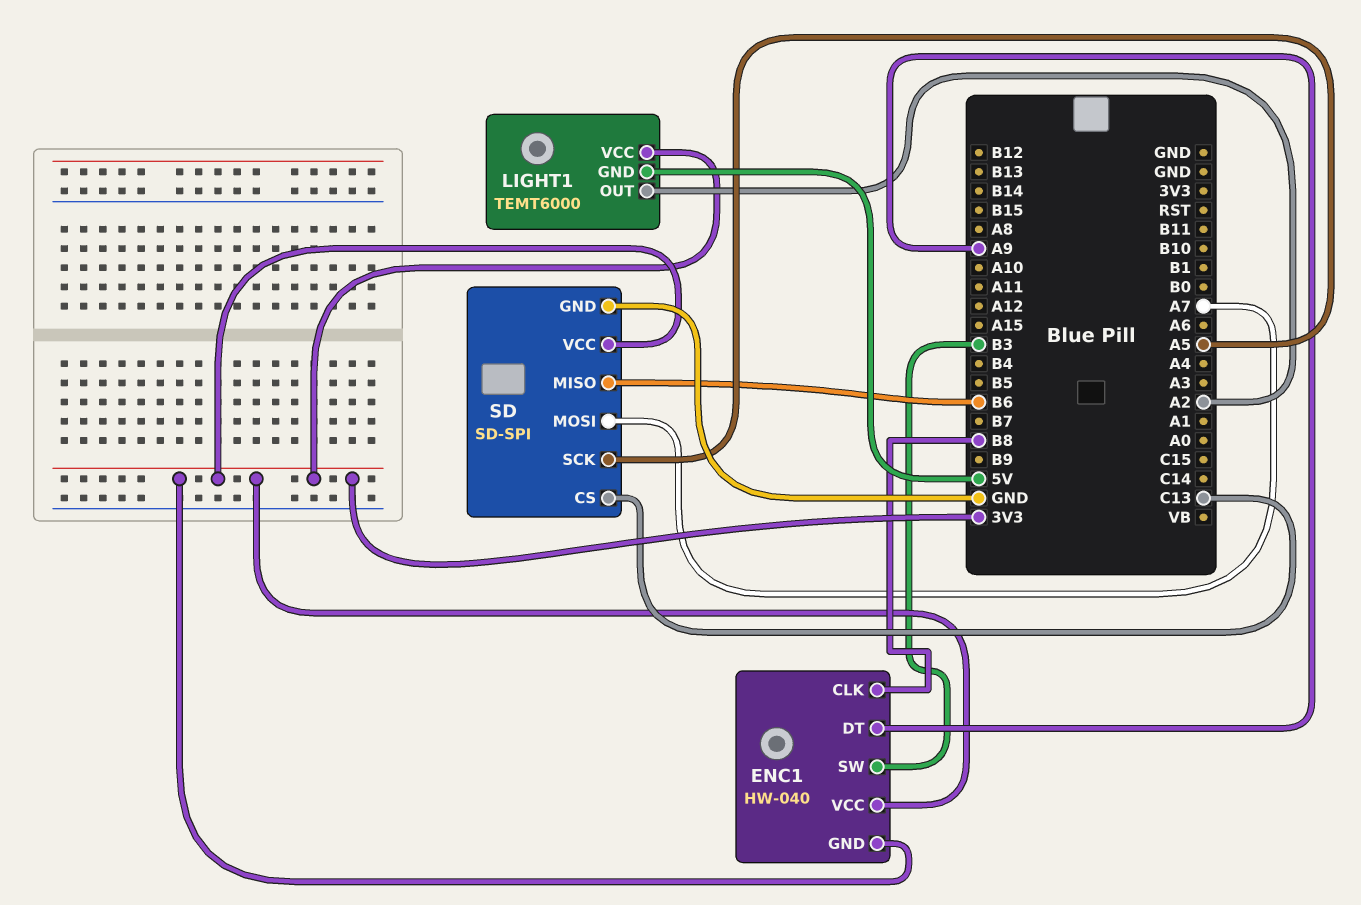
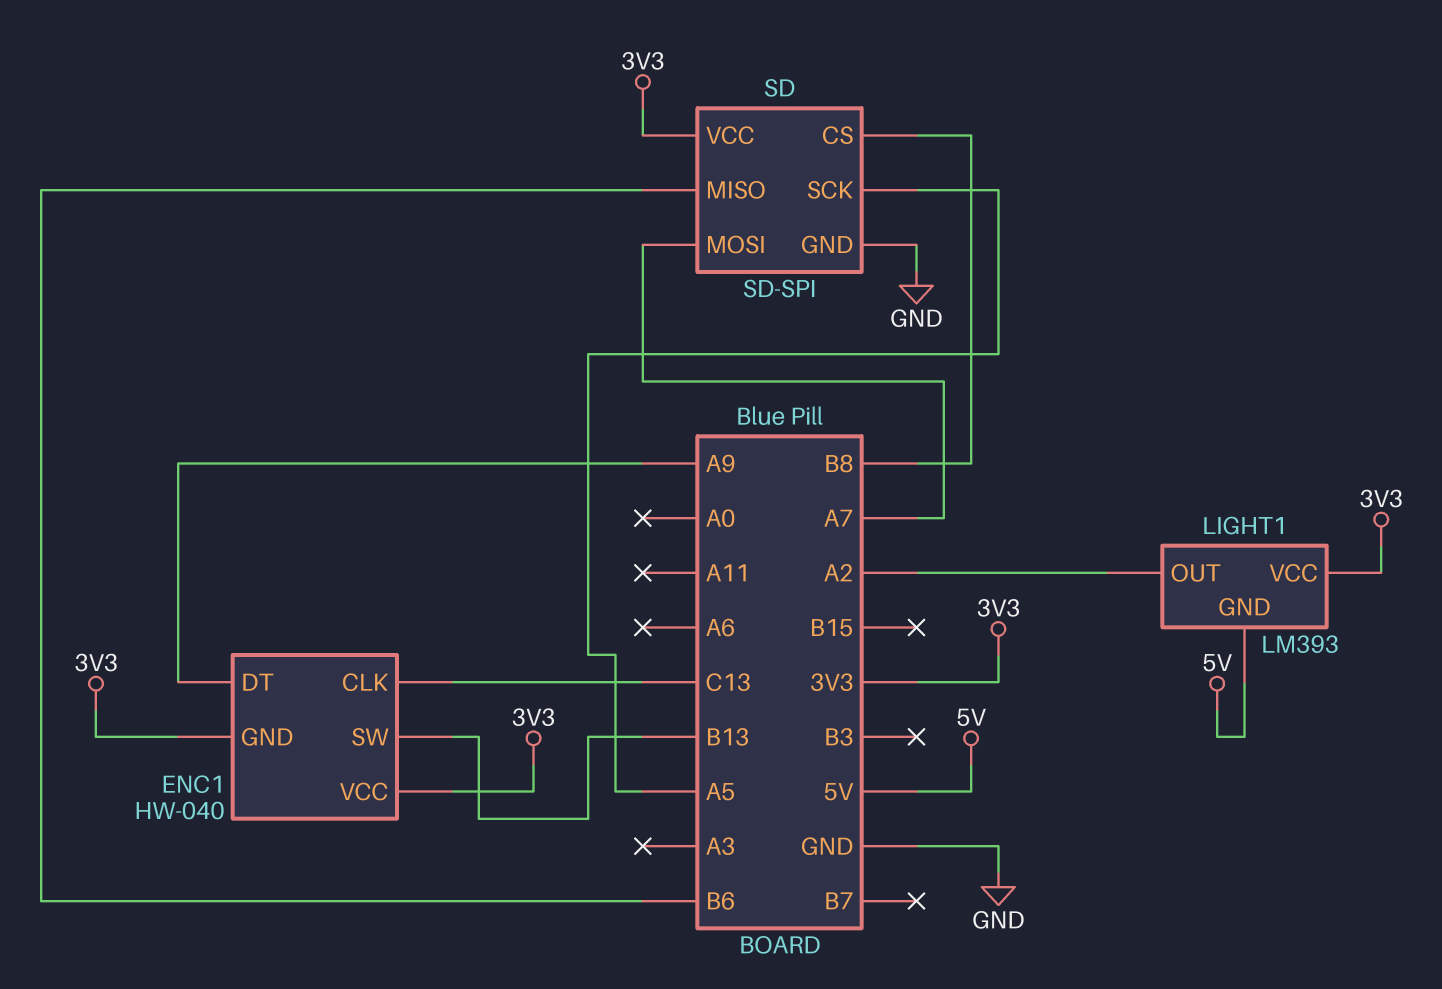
ENC1 pin CLK: B8 -> C13
ENC1 pin SW: B3 -> B13
LIGHT1: TEMT6000 -> LM393
SD pin CS: C13 -> B8

